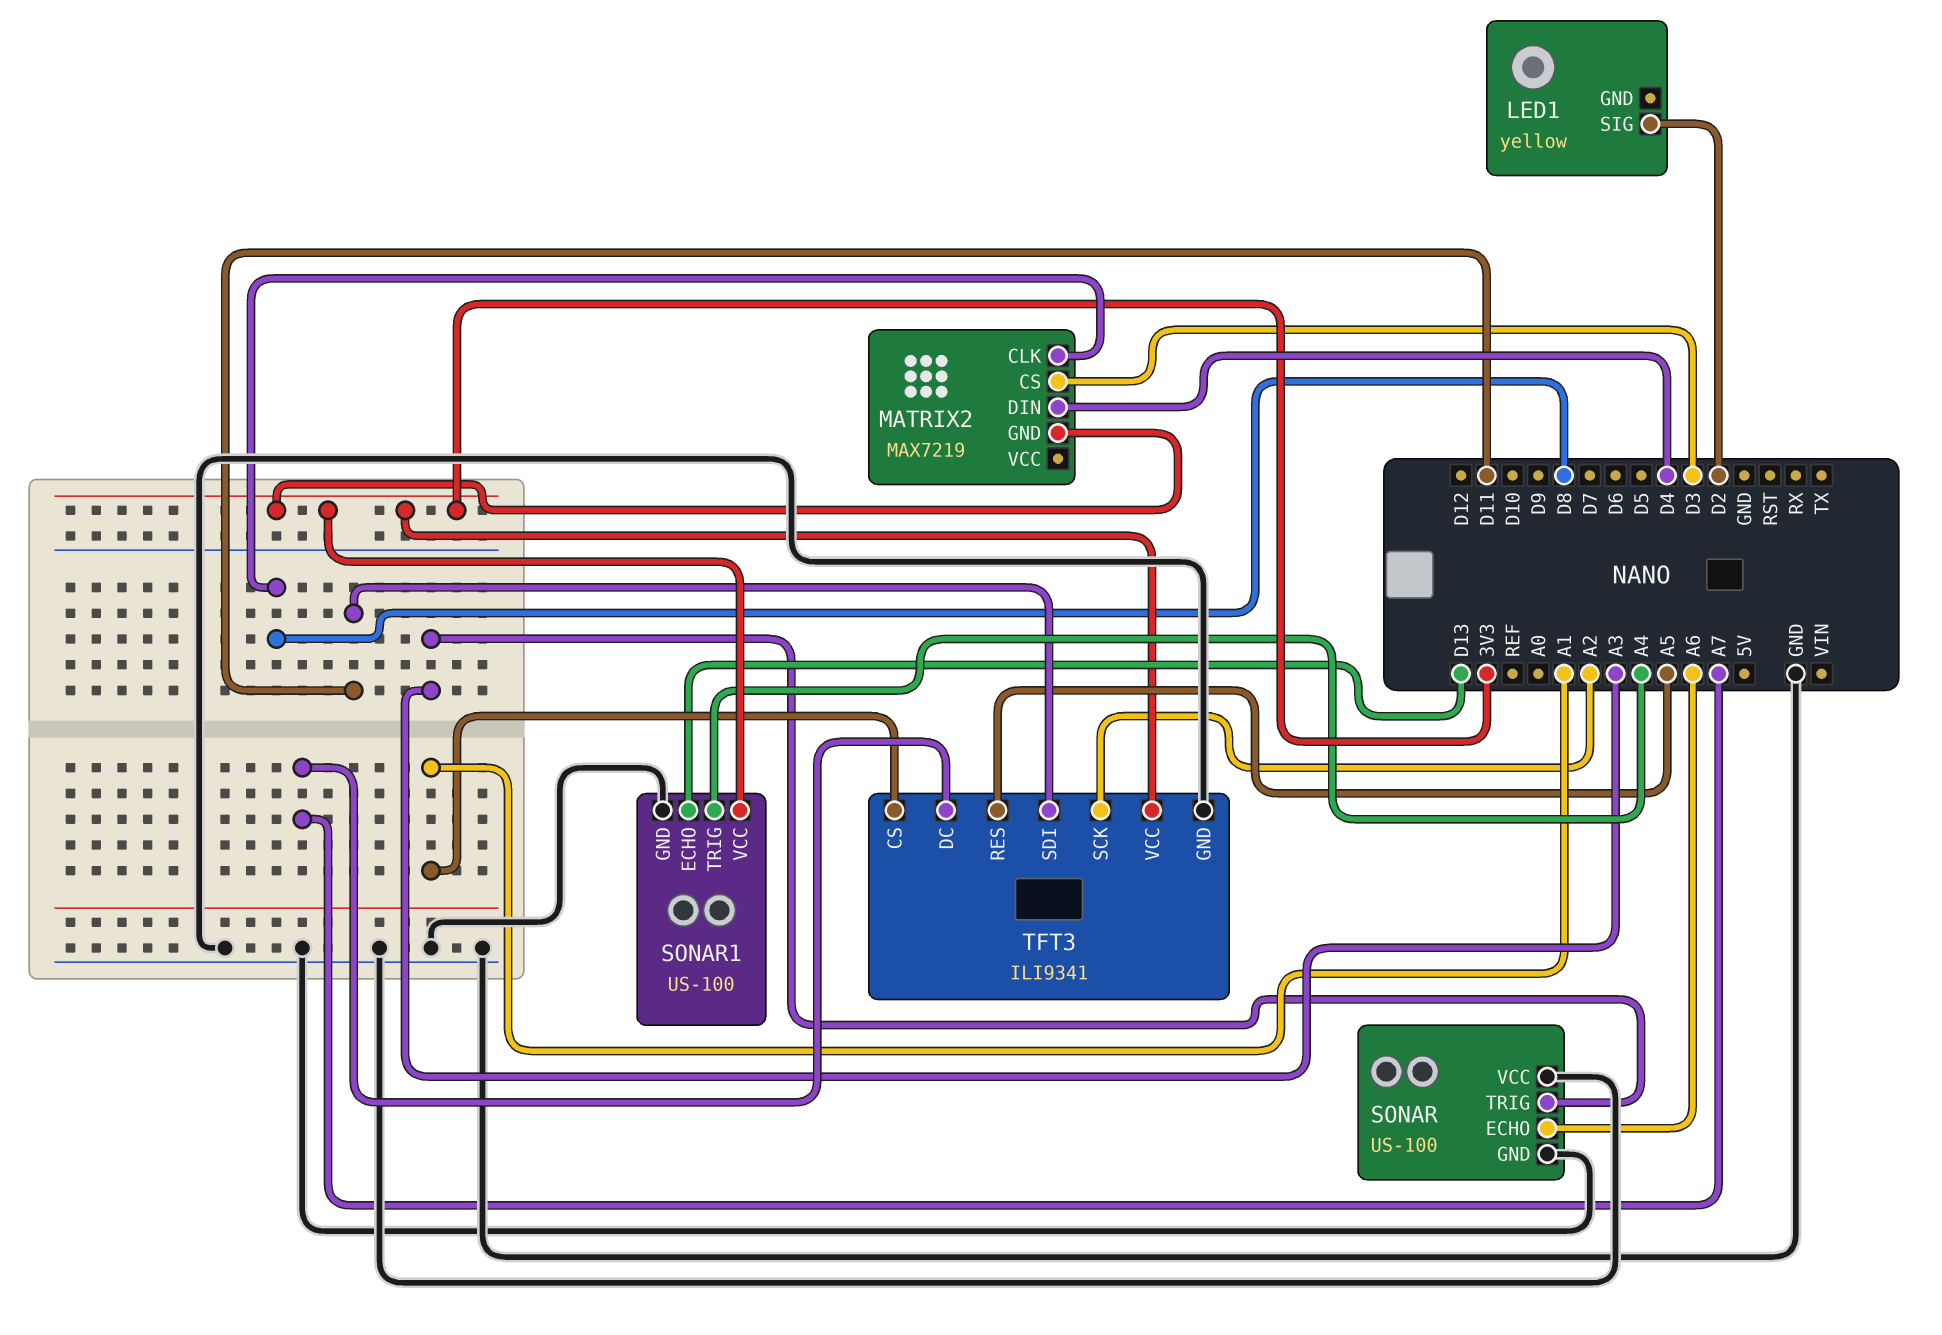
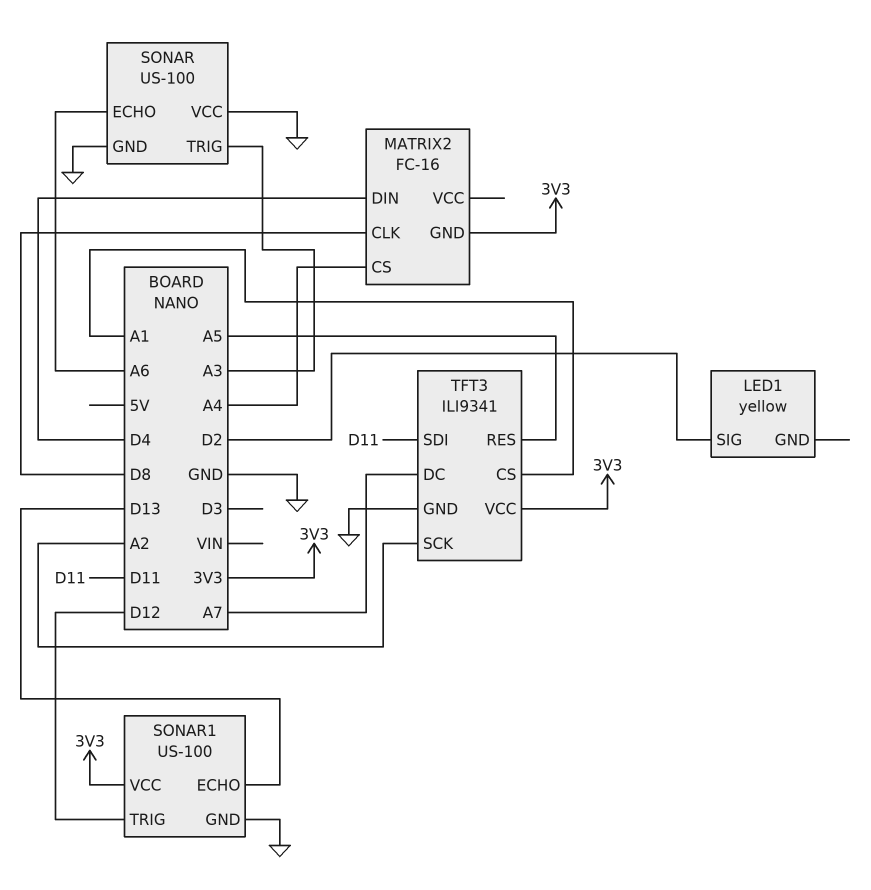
MATRIX2: MAX7219 -> FC-16
MATRIX2 pin CS: D3 -> A4
SONAR1 pin TRIG: A4 -> D12

